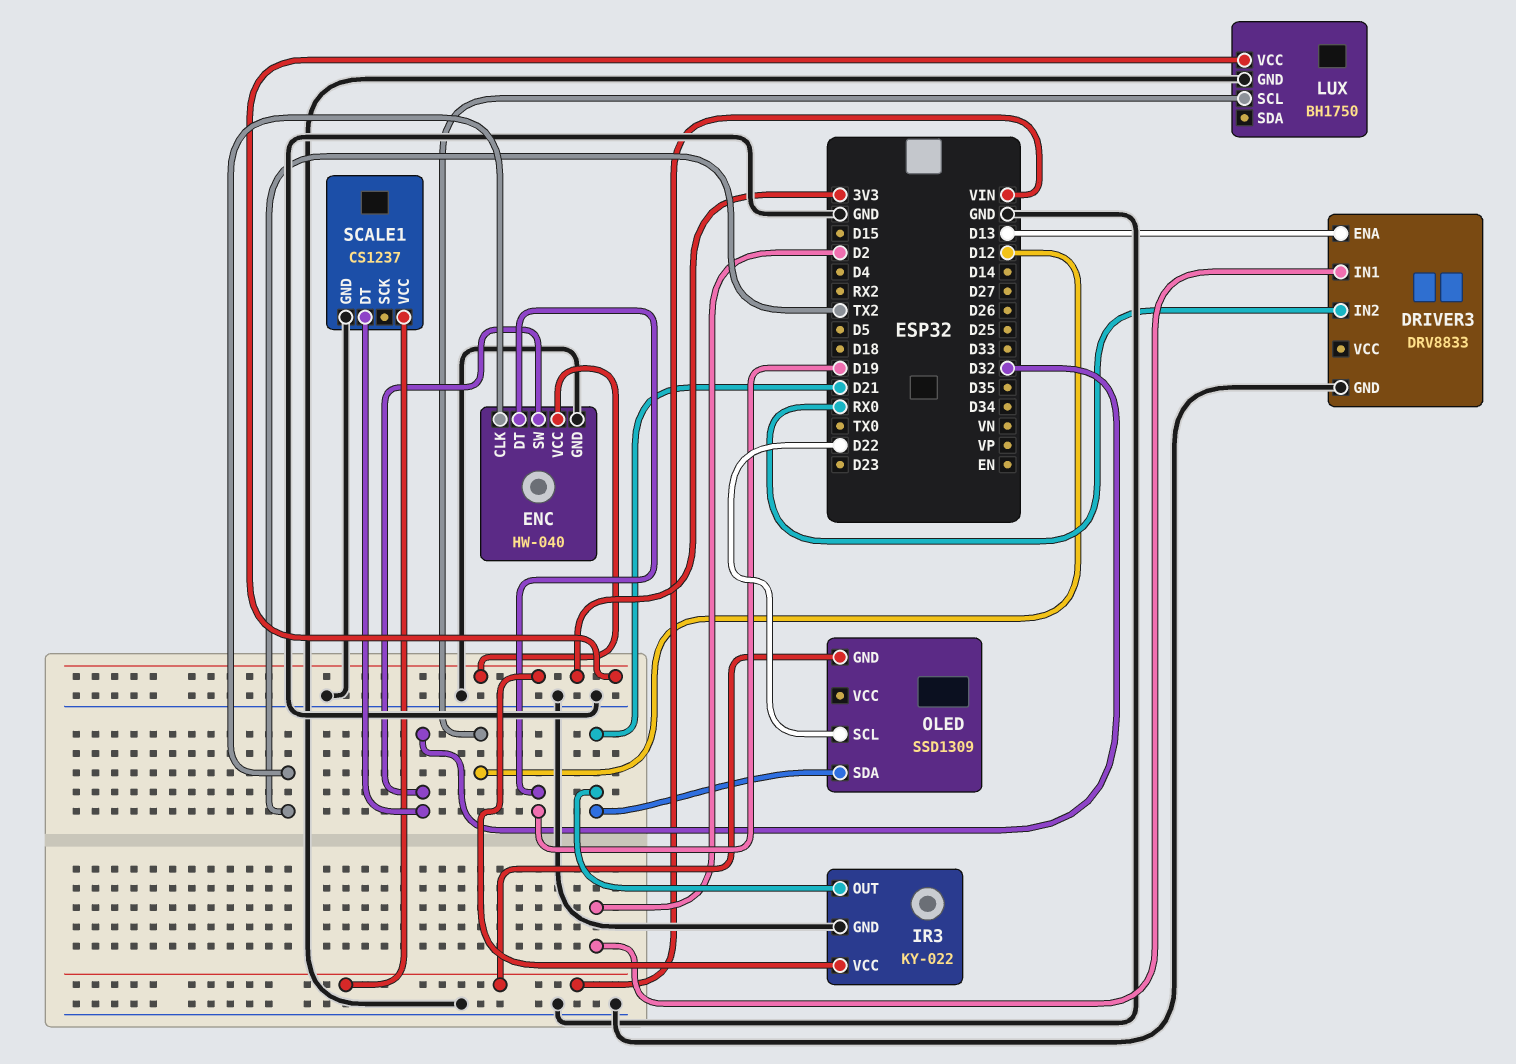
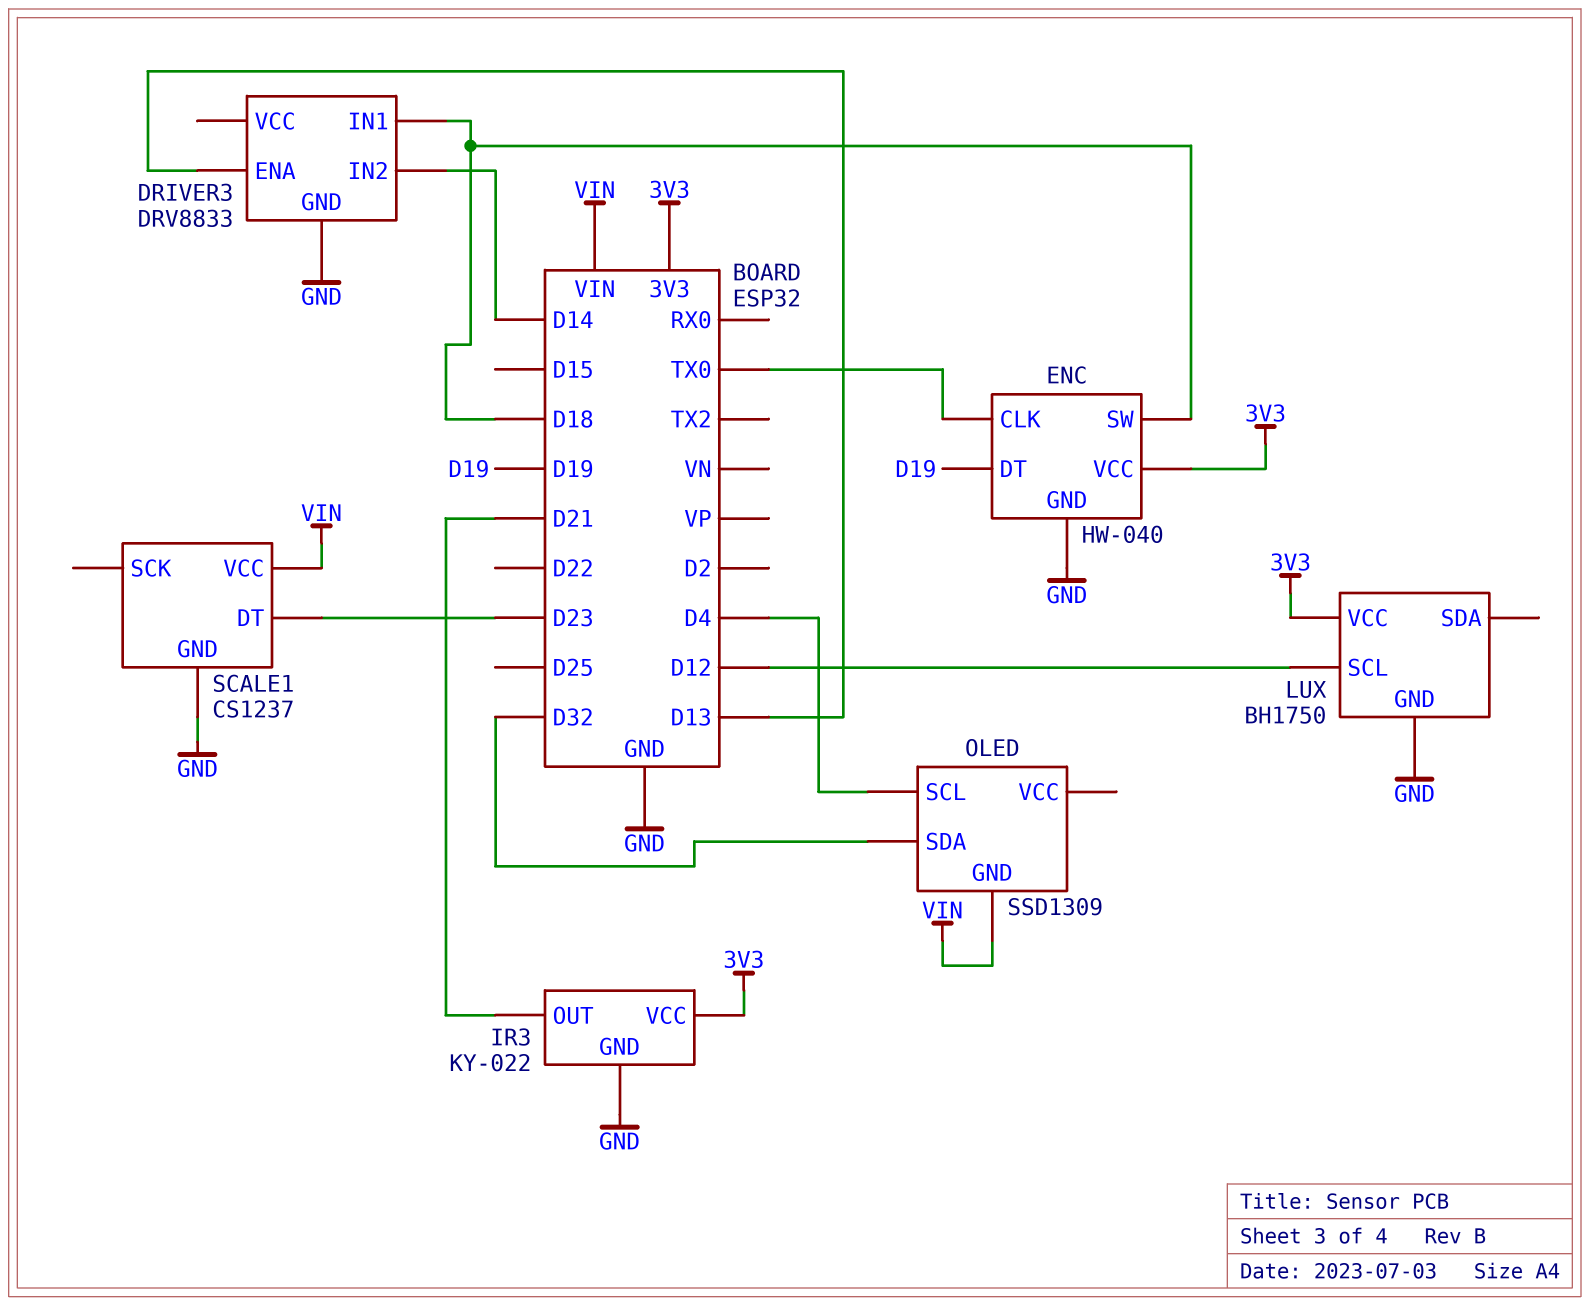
DRIVER3 pin IN1: D2 -> D18
DRIVER3 pin IN2: RX0 -> D14
ENC pin CLK: TX2 -> TX0
ENC pin SW: D32 -> D18
OLED pin SCL: D22 -> D4
OLED pin SDA: D21 -> D32
SCALE1 pin DT: D32 -> D23

